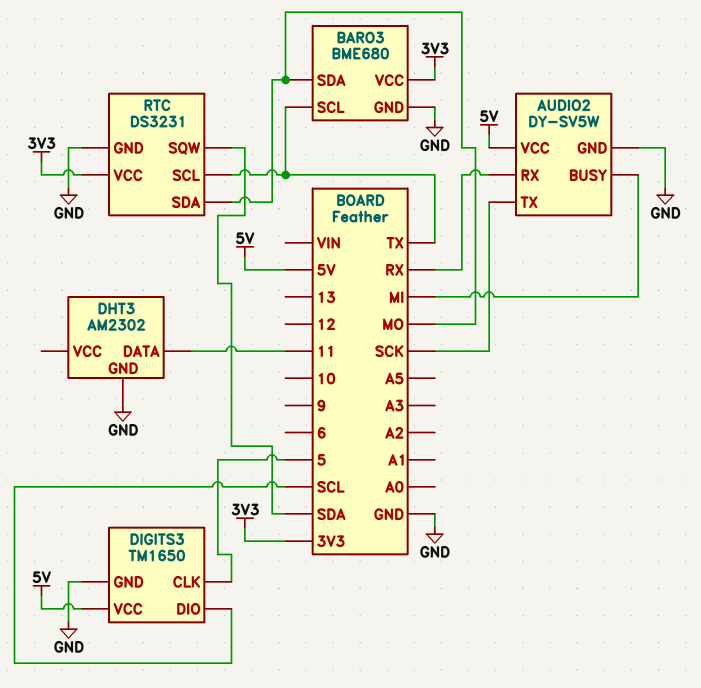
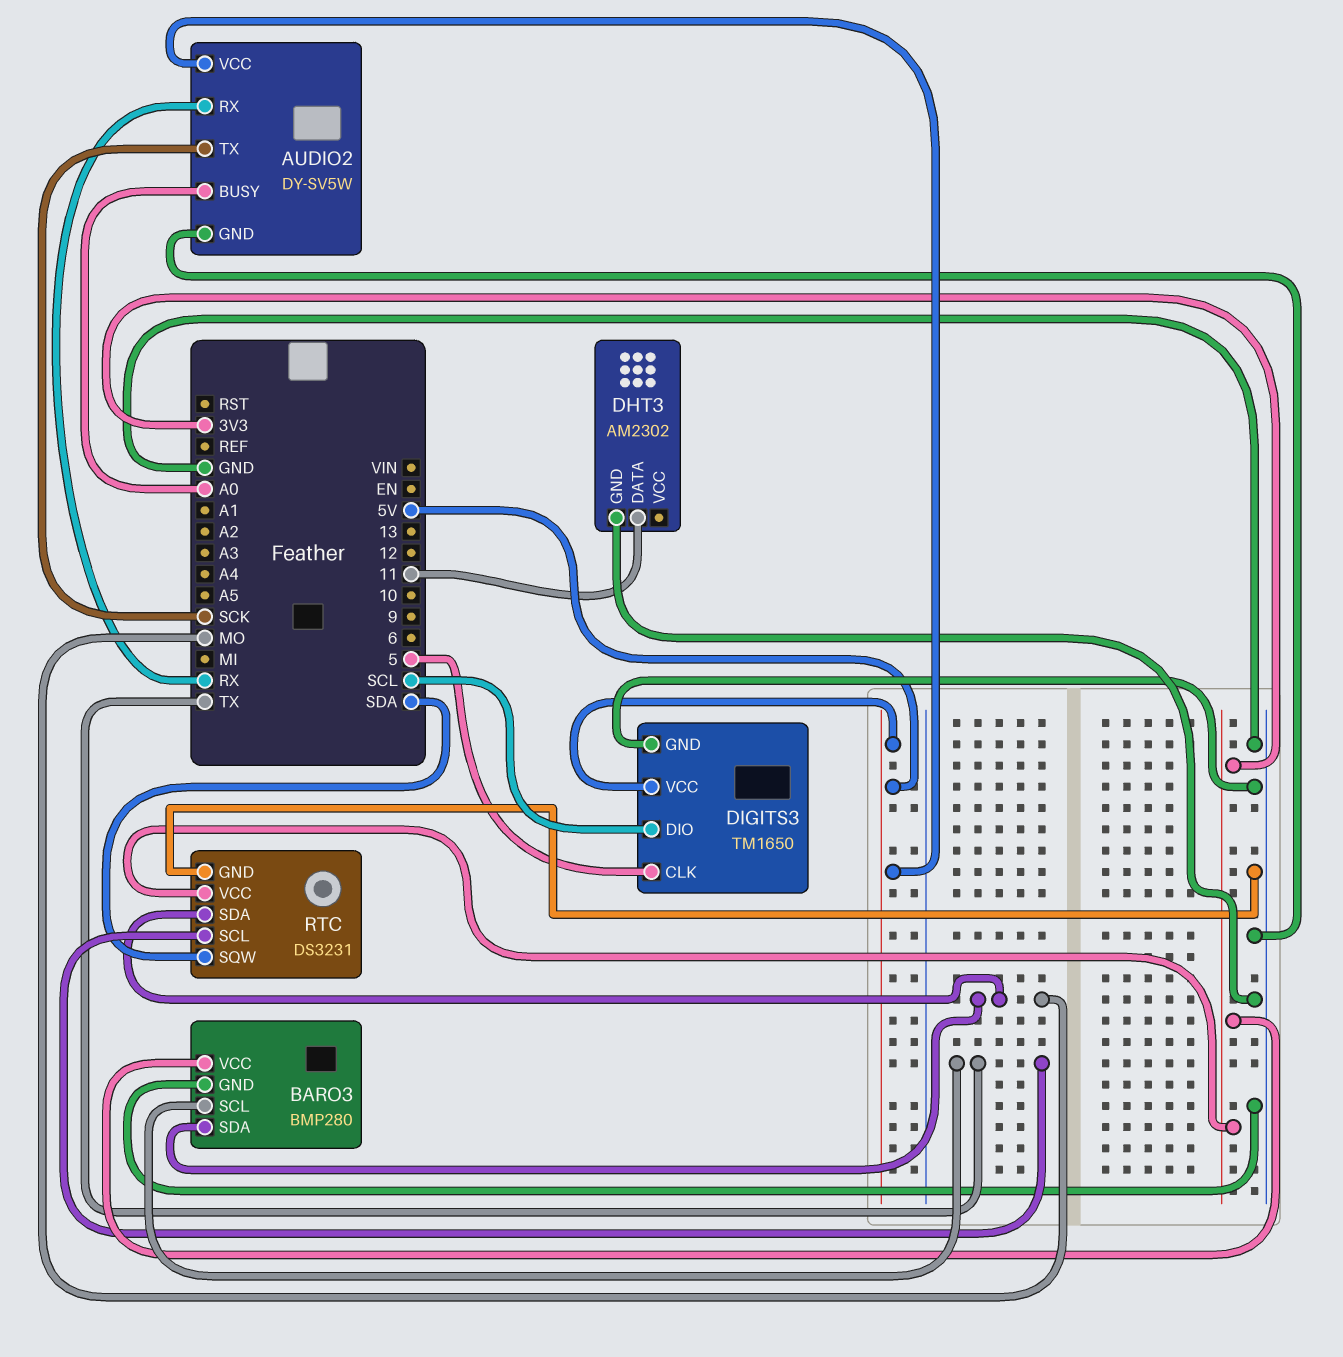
AUDIO2 pin BUSY: MI -> A0
BARO3: BME680 -> BMP280

